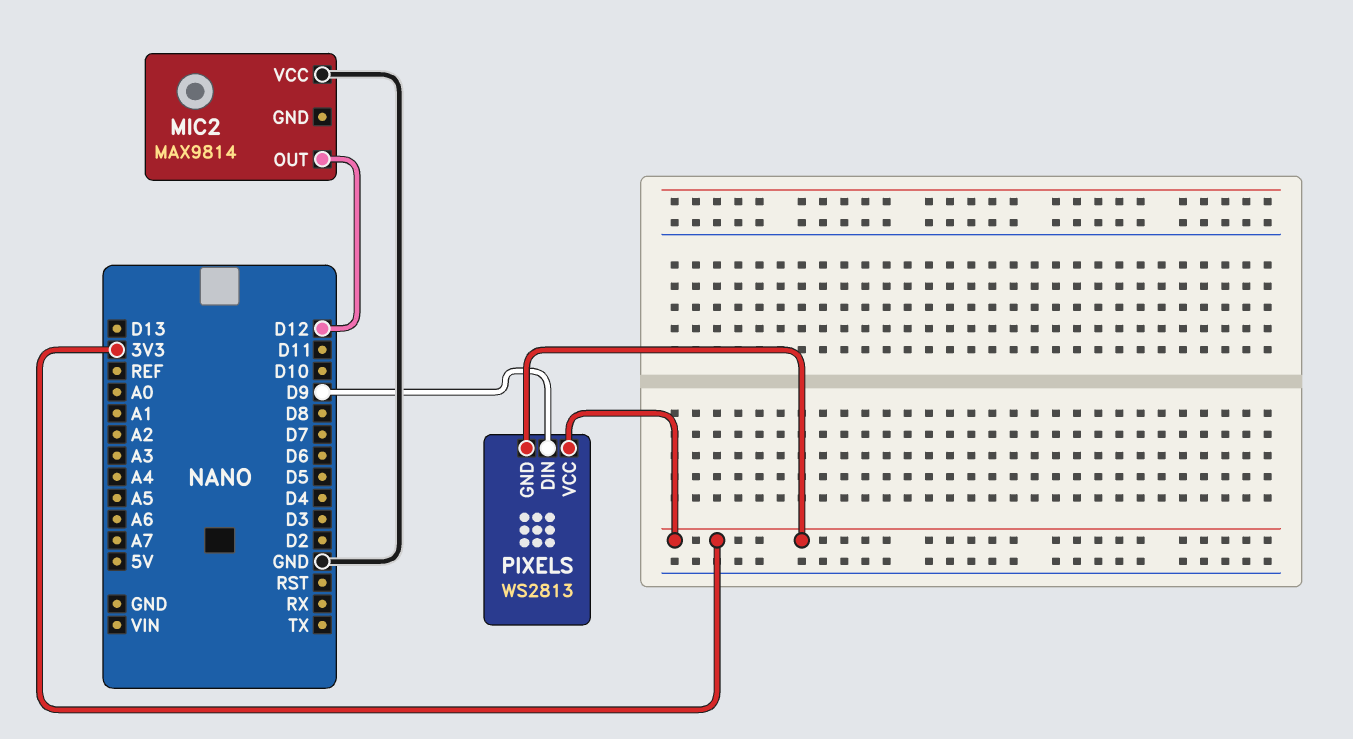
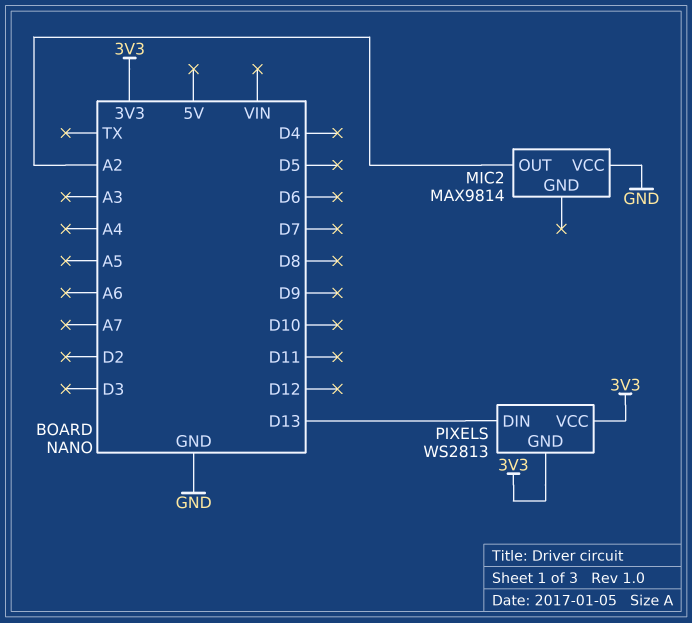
MIC2 pin OUT: D12 -> A2
PIXELS pin DIN: D9 -> D13

